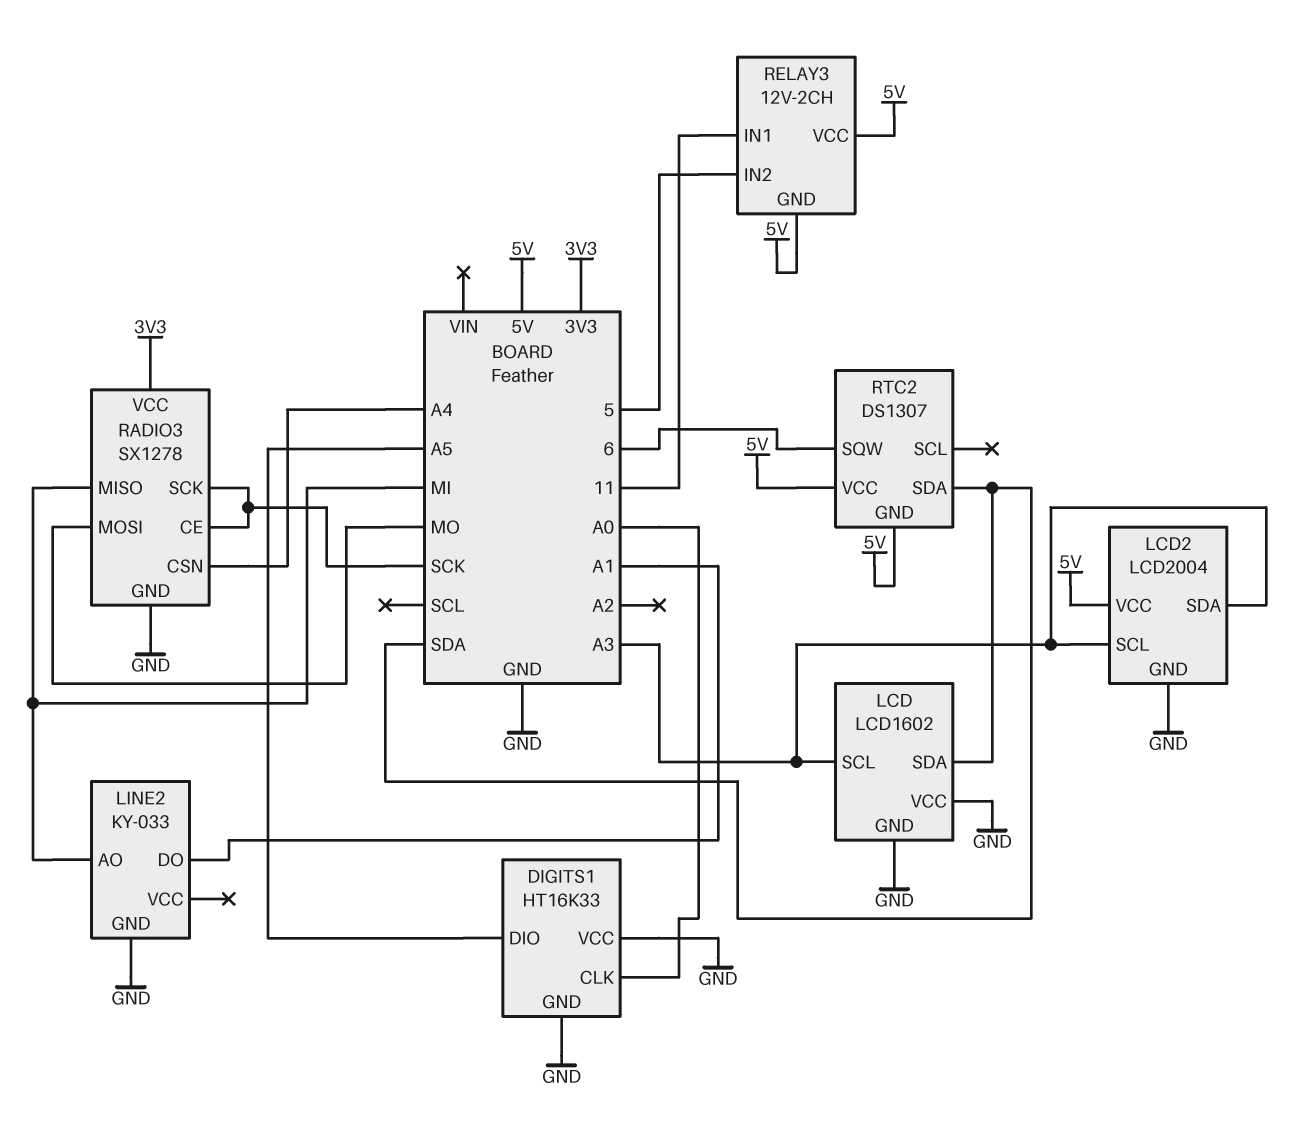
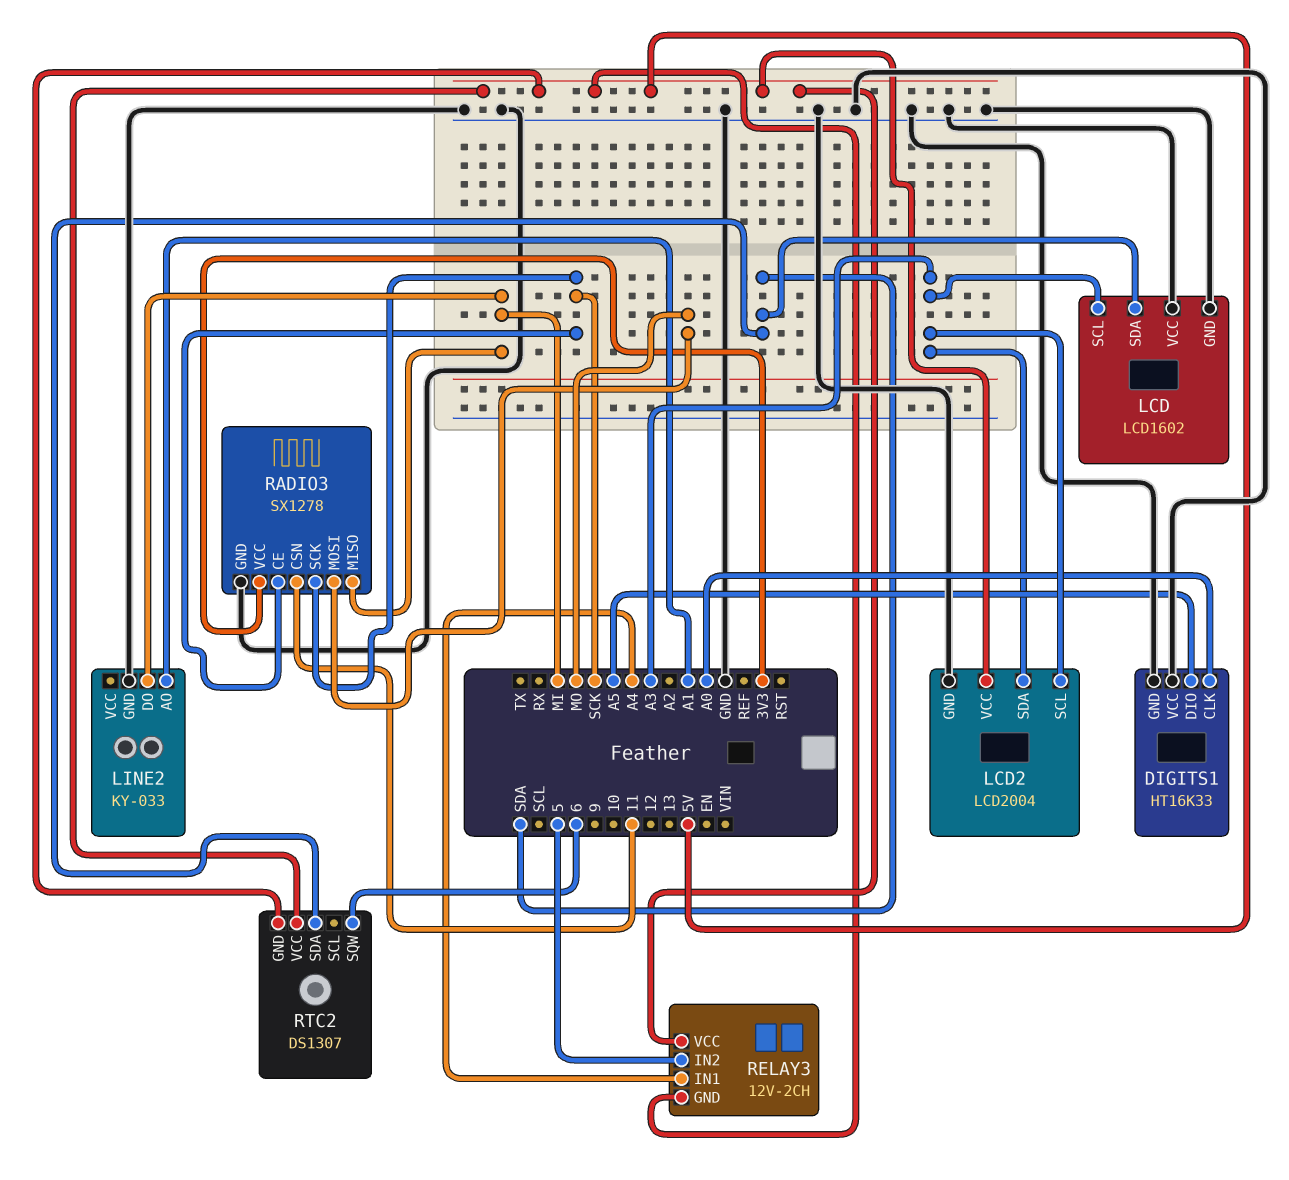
LINE2 pin AO: MI -> A1
LINE2 pin DO: A1 -> MI
RADIO3 pin CSN: A4 -> 11
RELAY3 pin IN1: 11 -> A4

